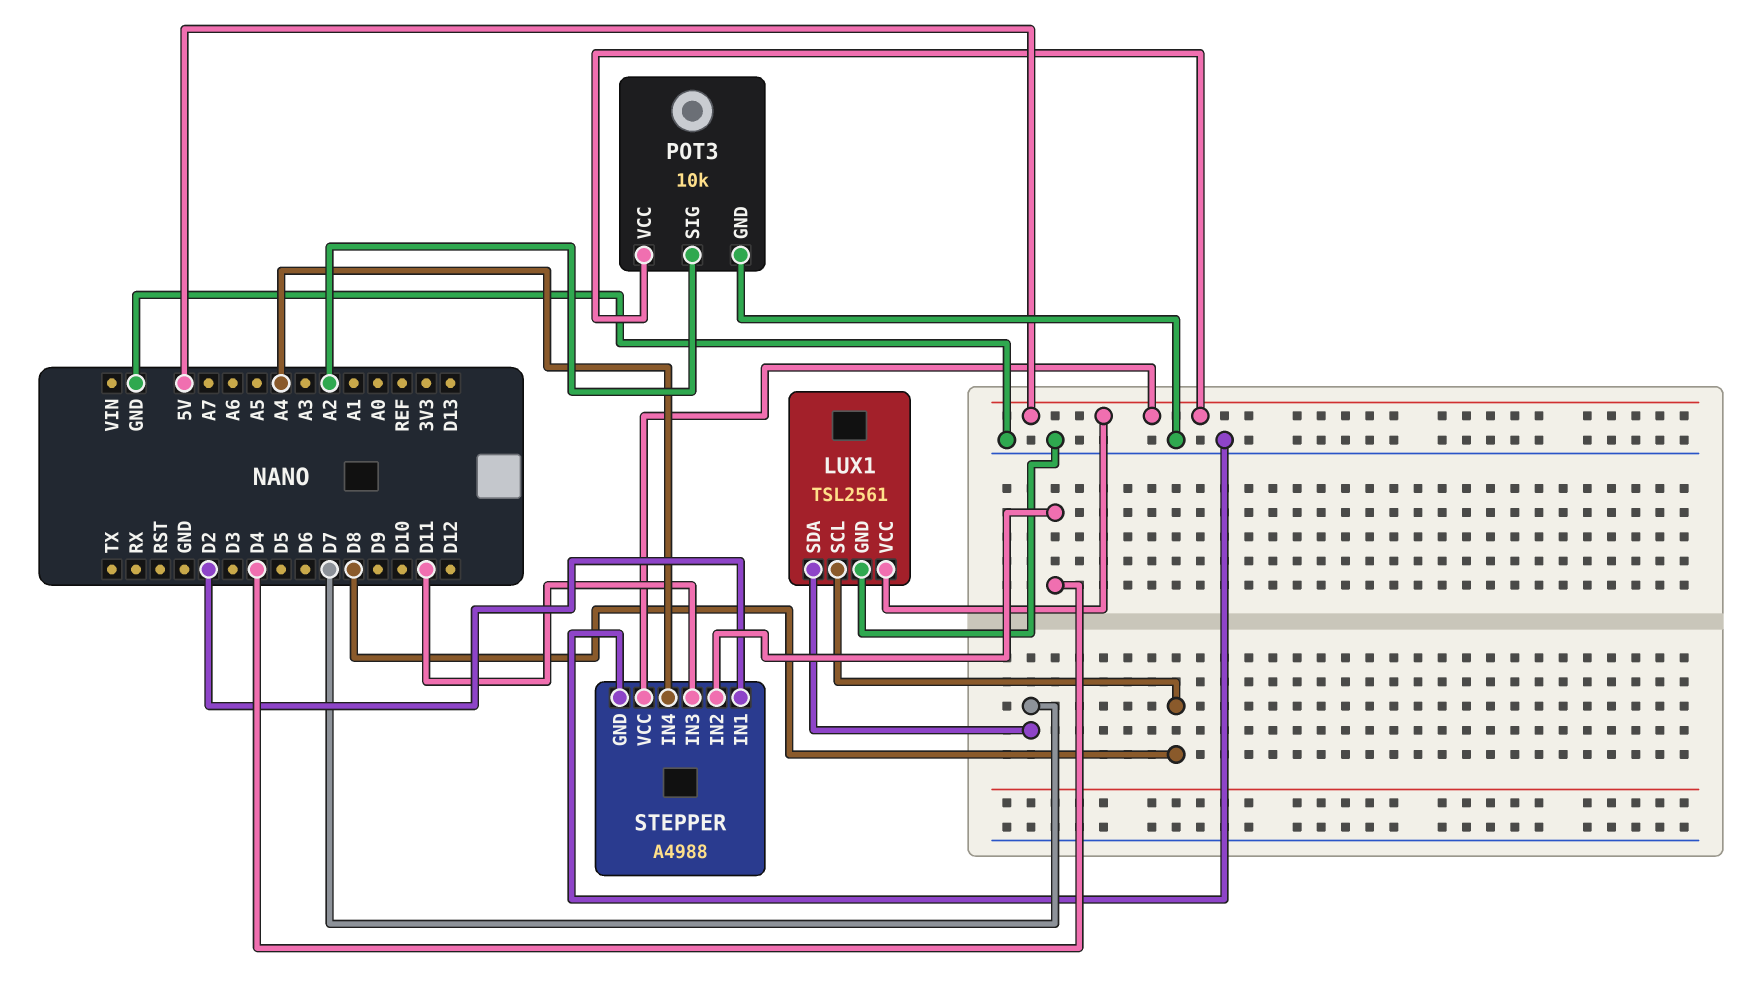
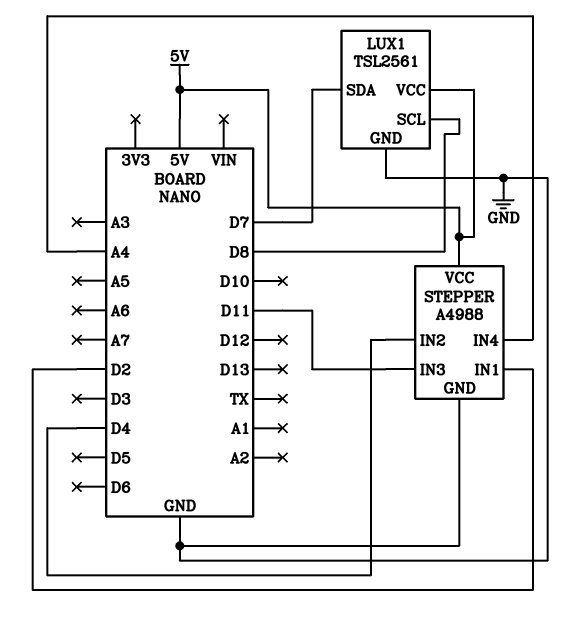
POT3: 10k -> none
POT3 pin GND: GND -> none
POT3 pin SIG: A2 -> none
POT3 pin VCC: 5V -> none

